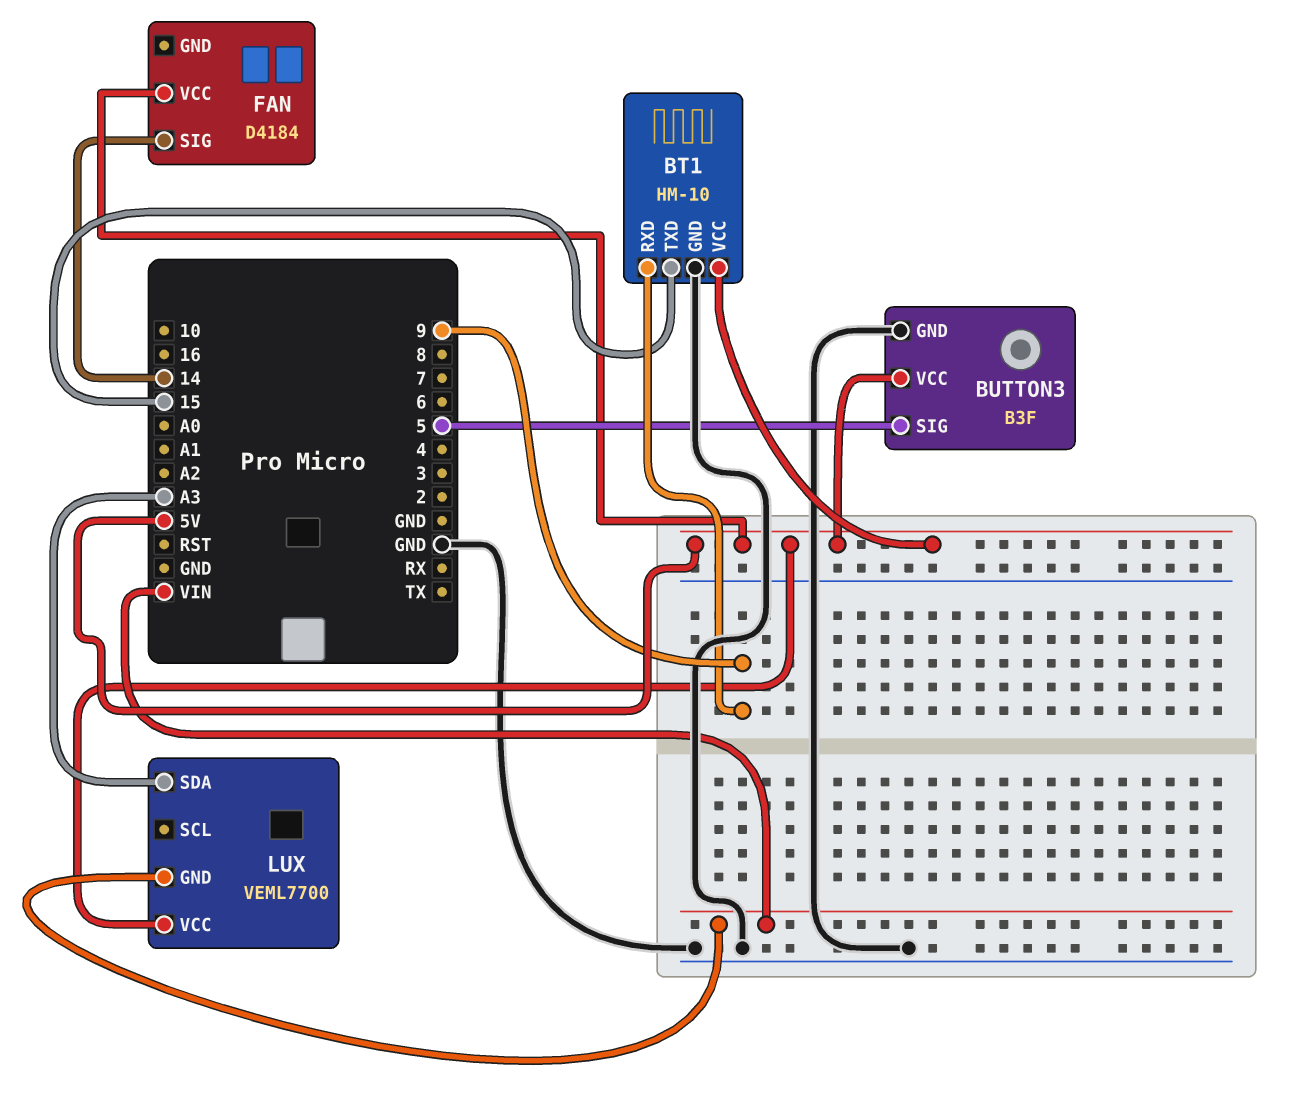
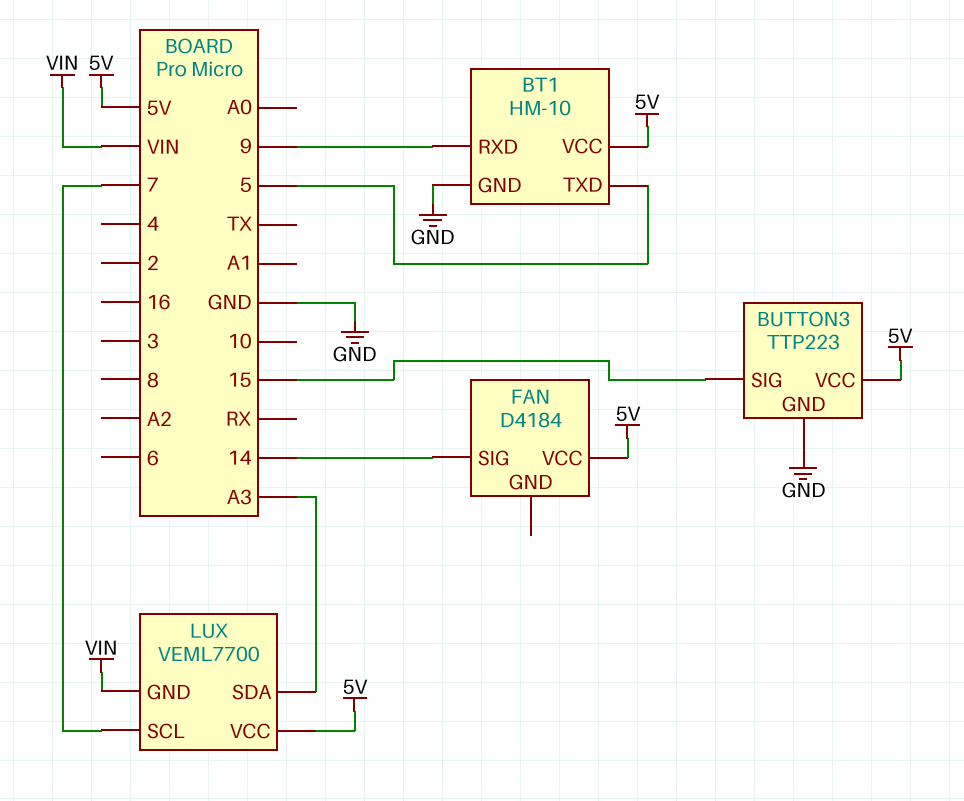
BT1 pin TXD: 15 -> 5
BUTTON3: B3F -> TTP223
BUTTON3 pin SIG: 5 -> 15
LUX pin SCL: none -> 7

